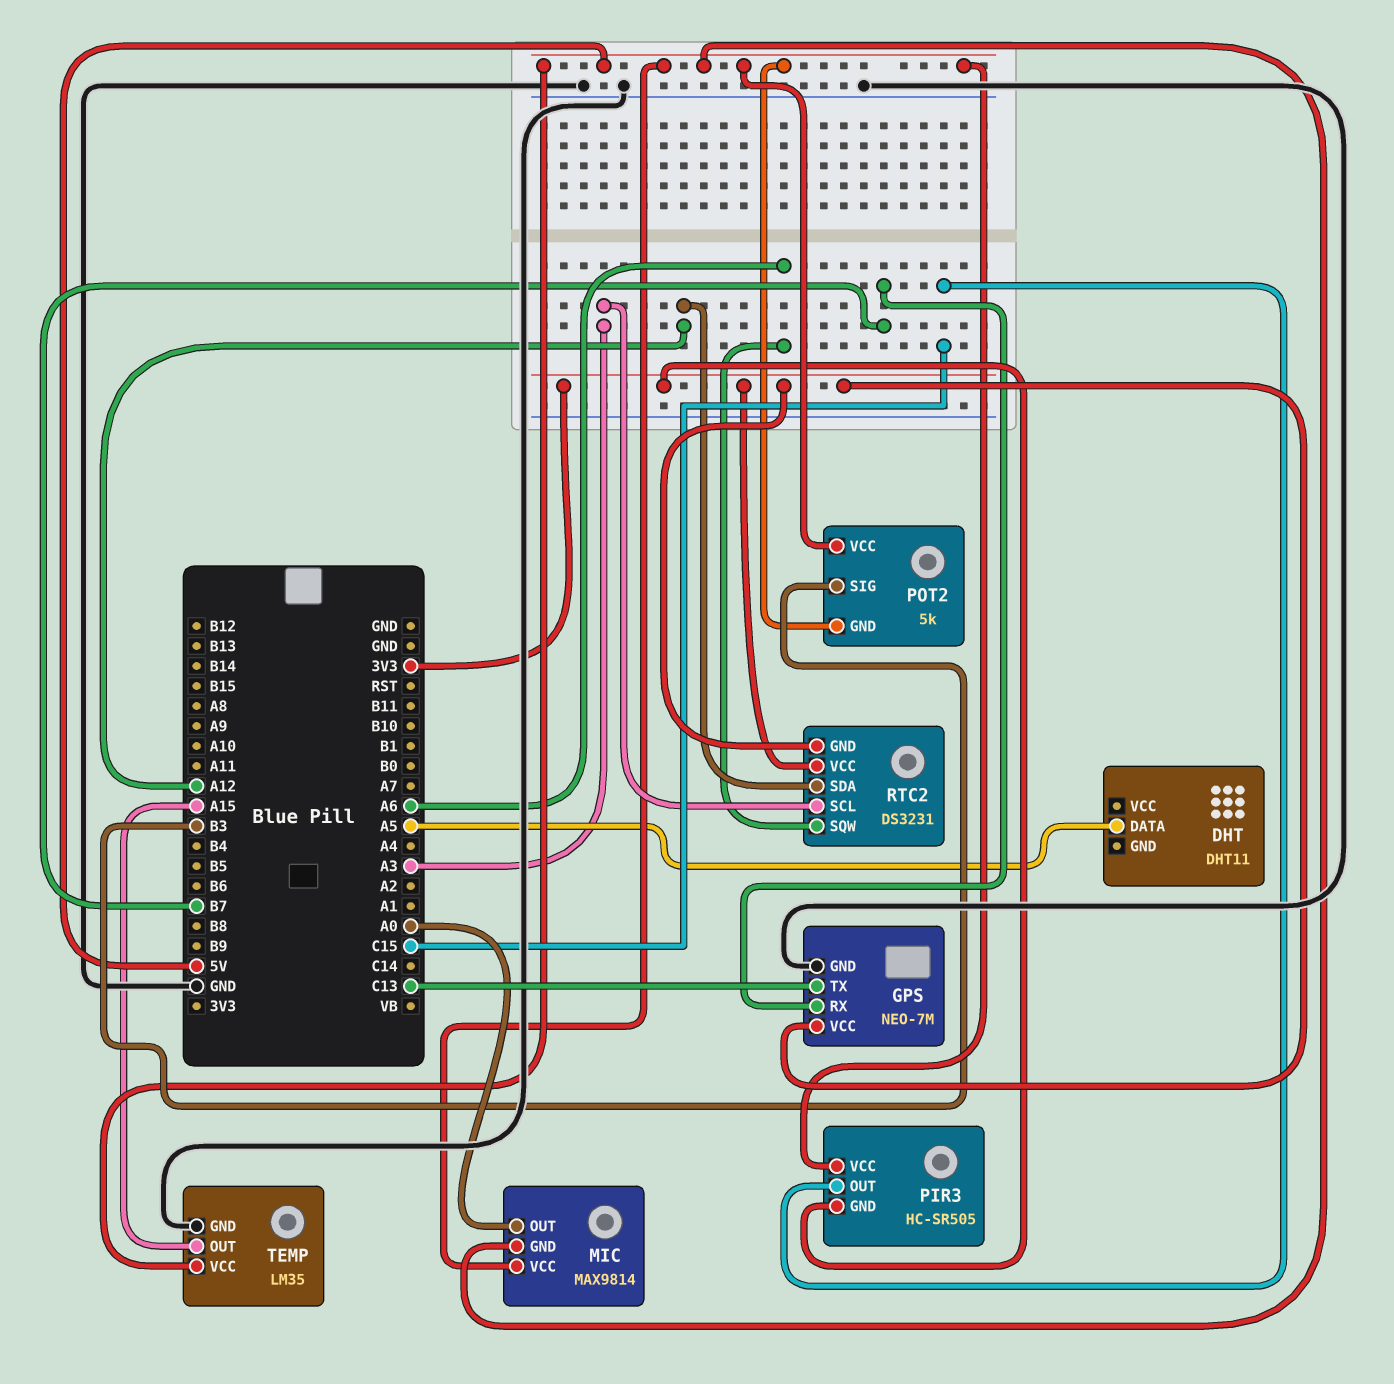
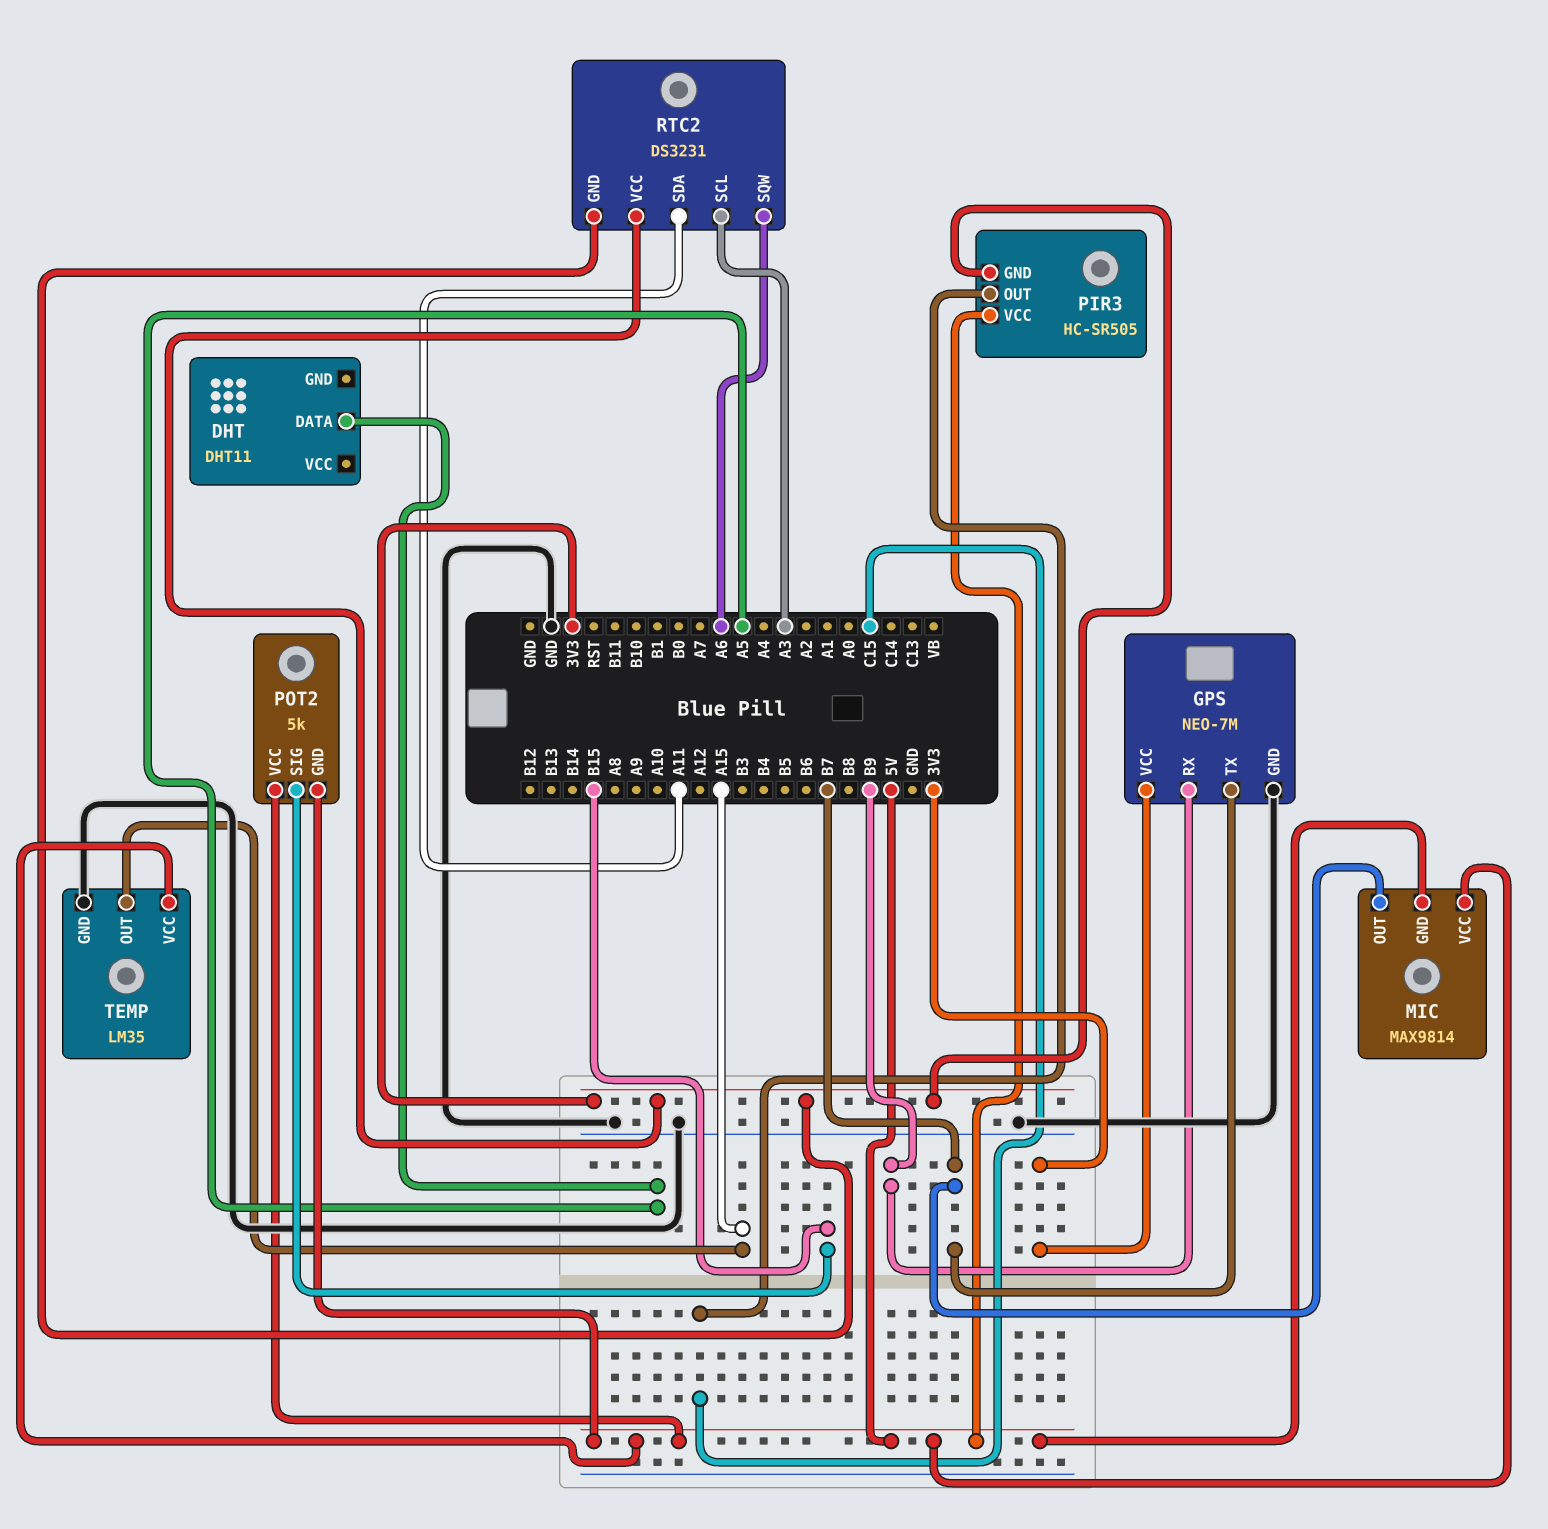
GPS pin RX: B7 -> B9
GPS pin TX: C13 -> B7
MIC pin OUT: A0 -> B7
POT2 pin SIG: B3 -> B15
RTC2 pin SDA: A12 -> A11

